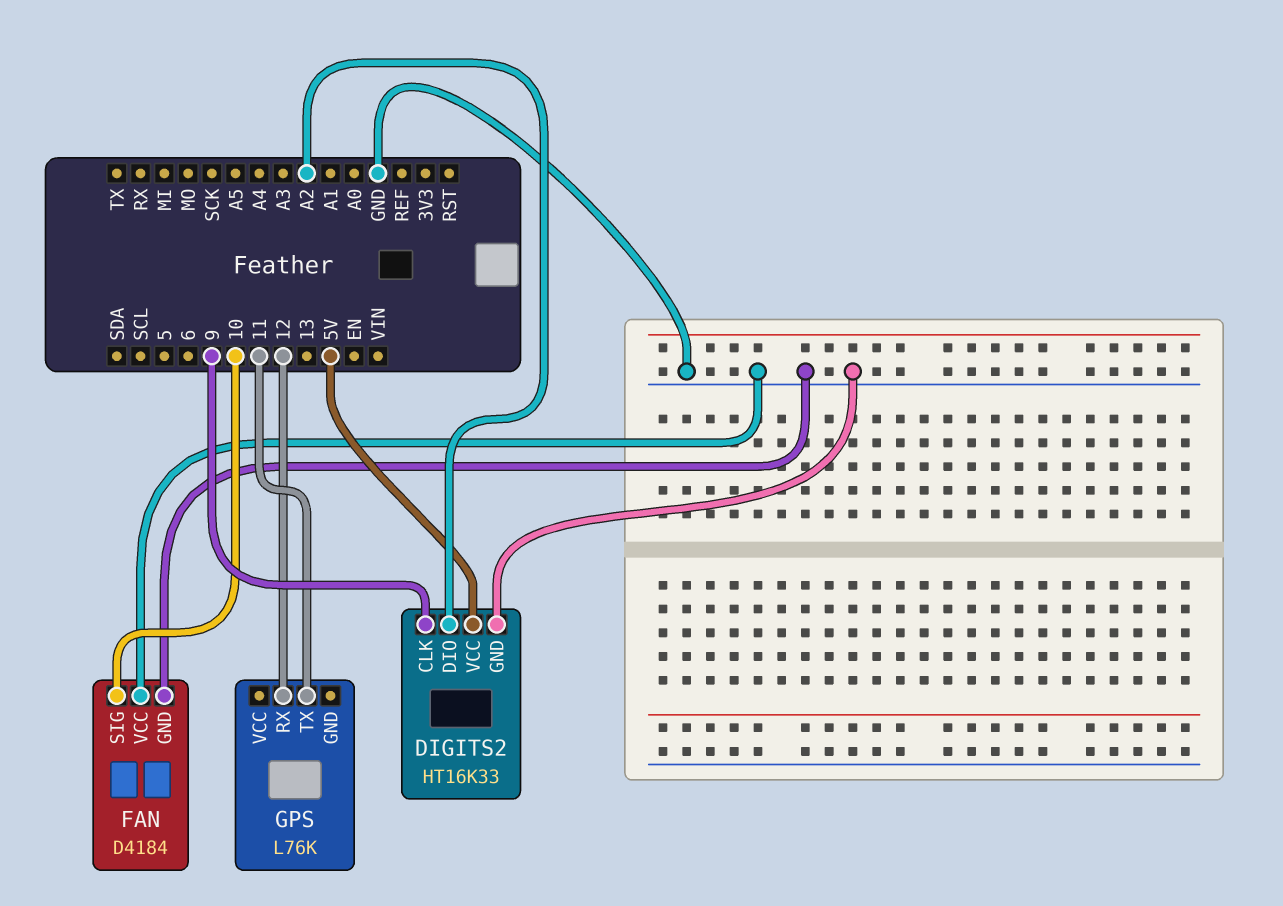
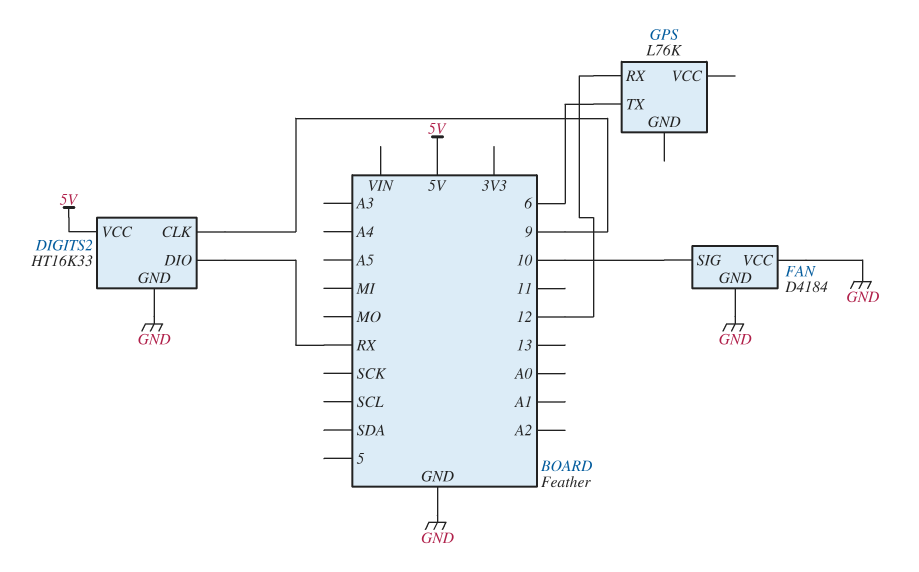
DIGITS2 pin DIO: A2 -> RX
GPS pin TX: 11 -> 6

